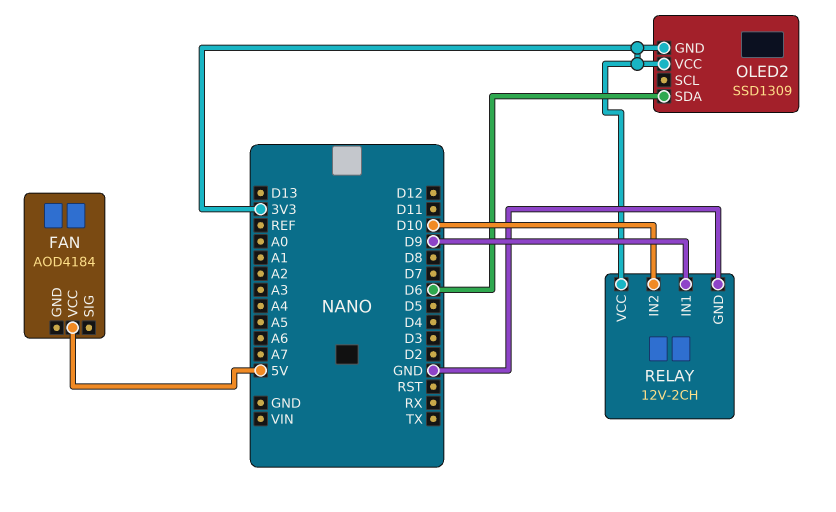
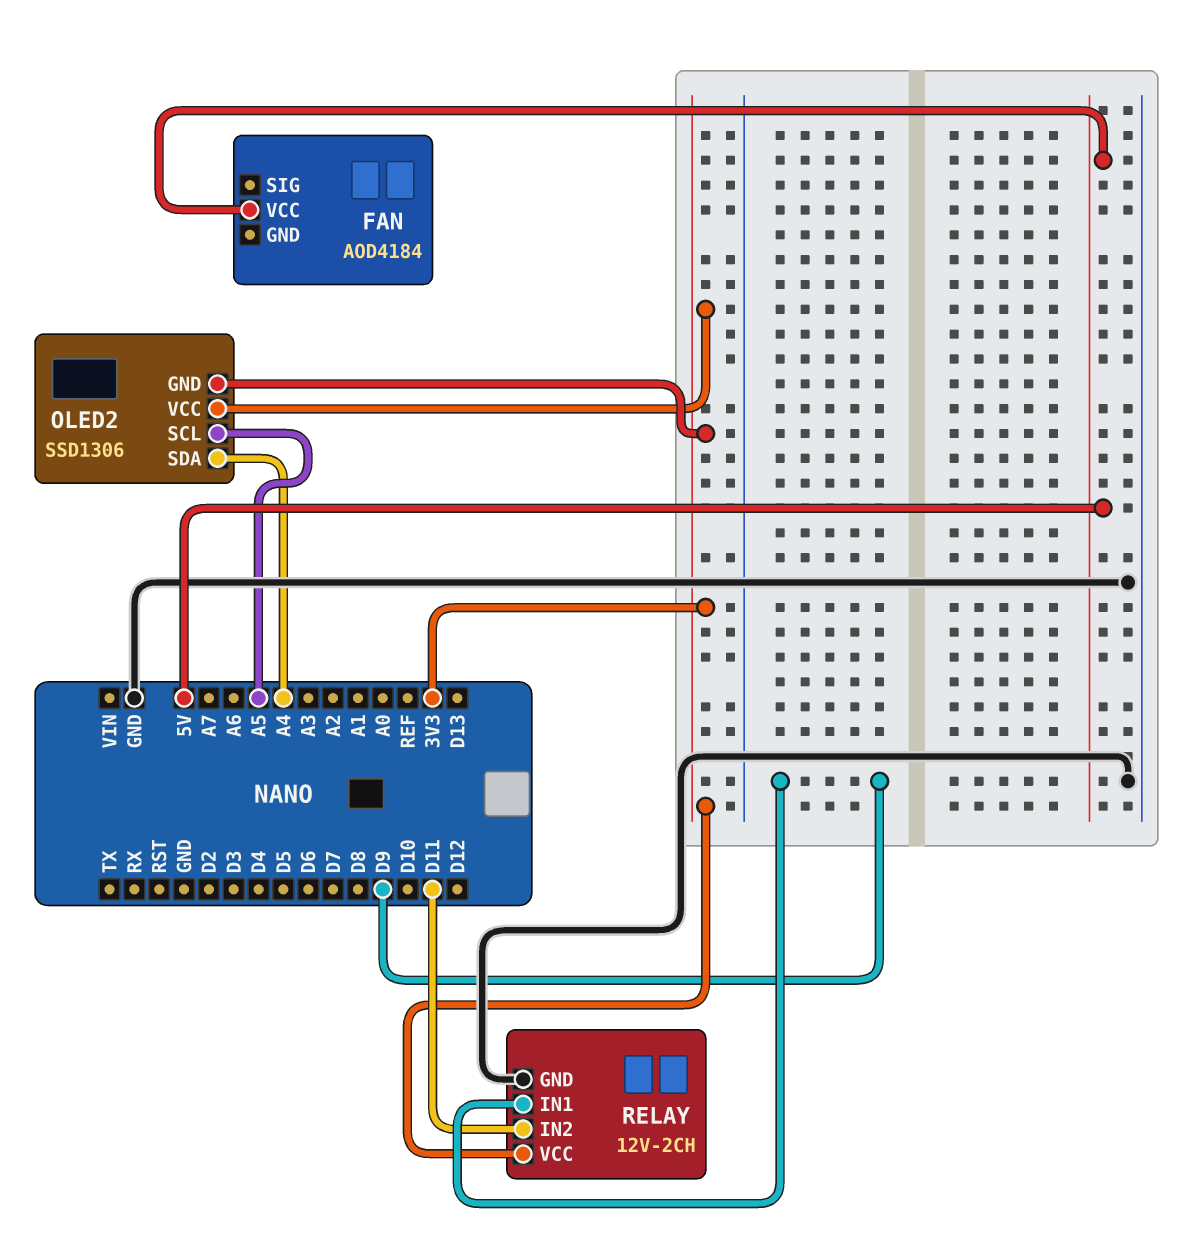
OLED2: SSD1309 -> SSD1306
OLED2 pin SCL: none -> A5
OLED2 pin SDA: D6 -> A4
RELAY pin IN2: D10 -> D11

